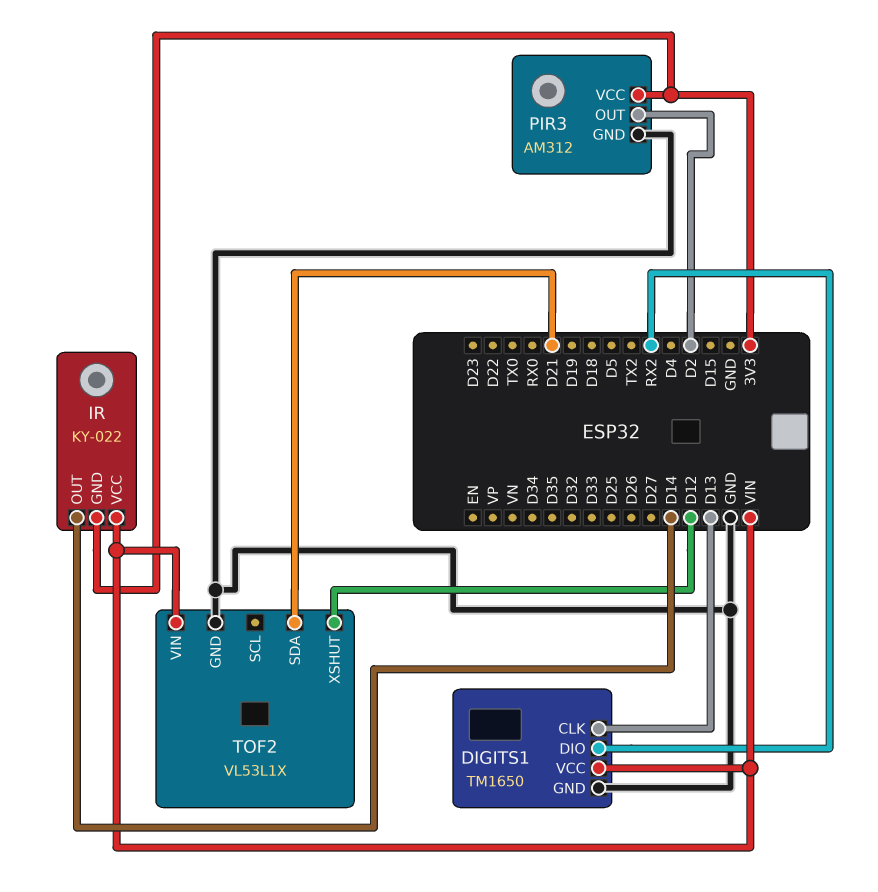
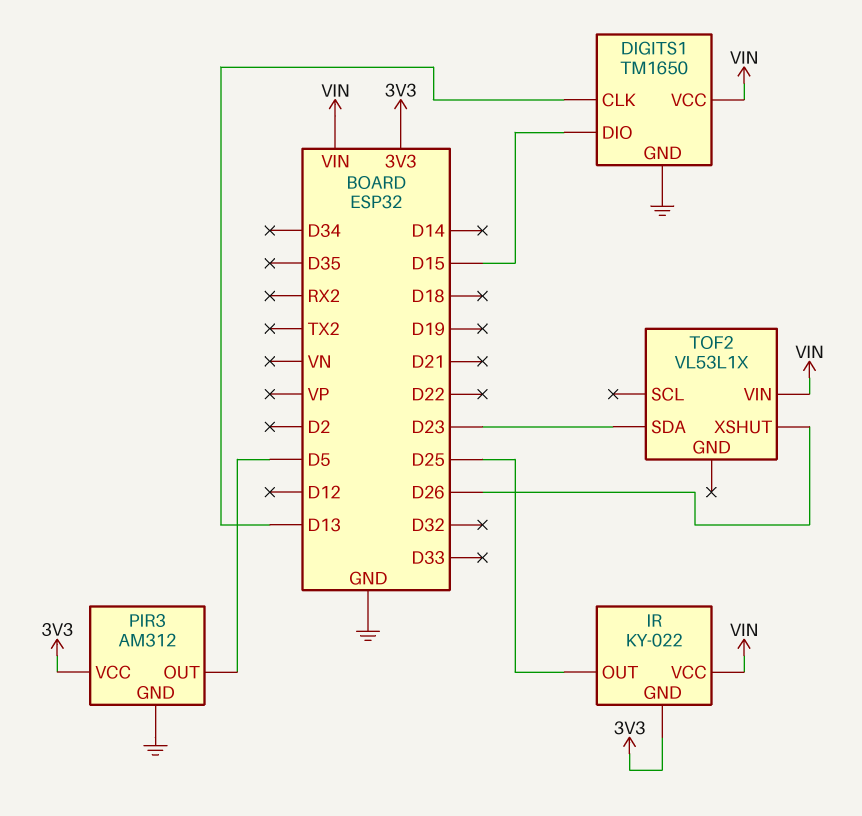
DIGITS1 pin DIO: RX2 -> D15
IR pin OUT: D14 -> D25
PIR3 pin OUT: D2 -> D5
TOF2 pin GND: GND -> none
TOF2 pin SDA: D21 -> D23
TOF2 pin XSHUT: D12 -> D26

